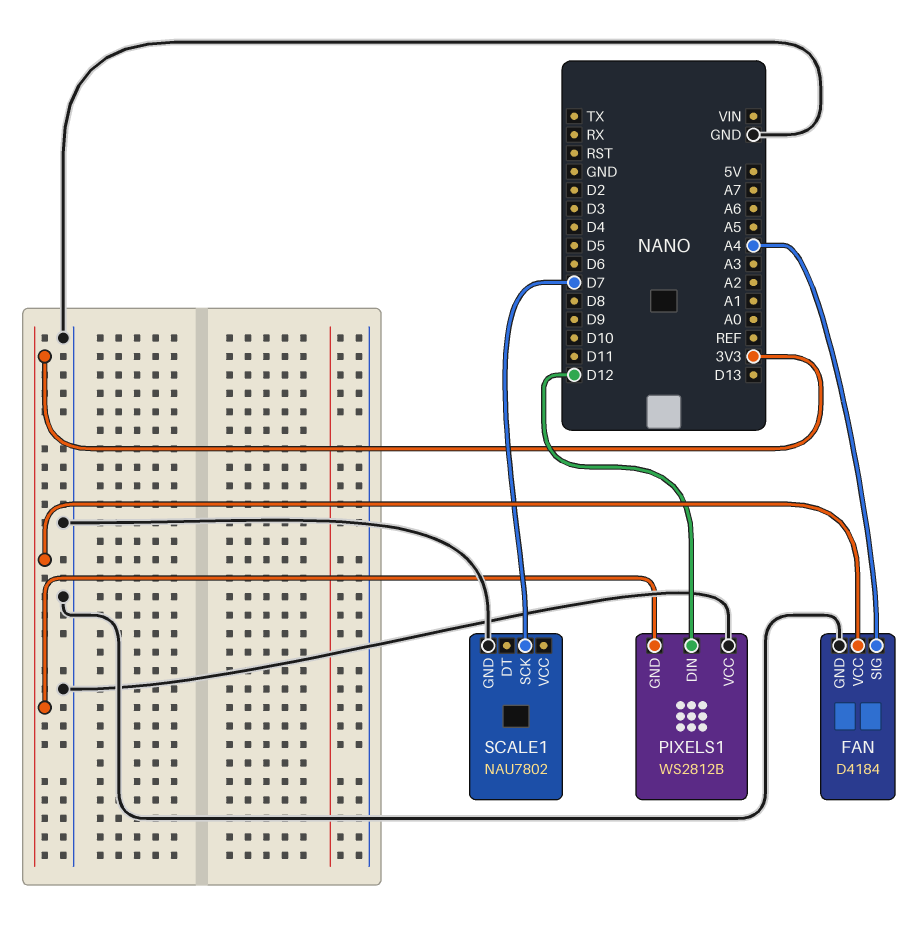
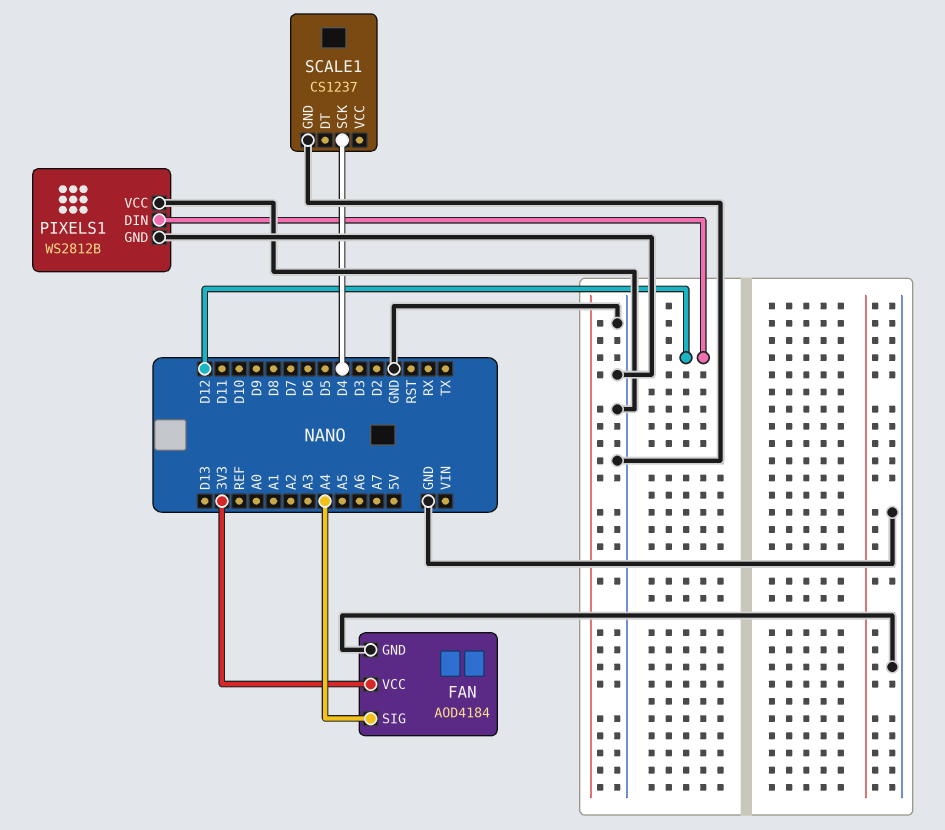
FAN: D4184 -> AOD4184
PIXELS1 pin GND: 3V3 -> GND
SCALE1: NAU7802 -> CS1237
SCALE1 pin SCK: D7 -> D4

